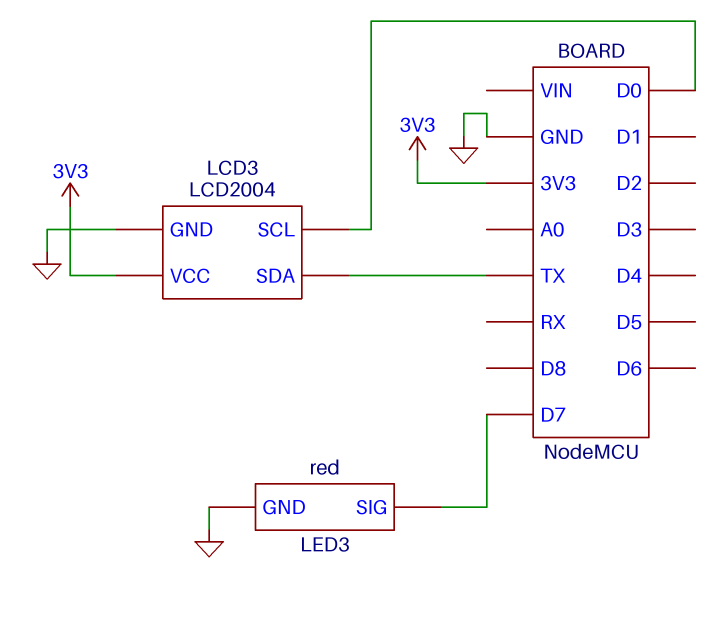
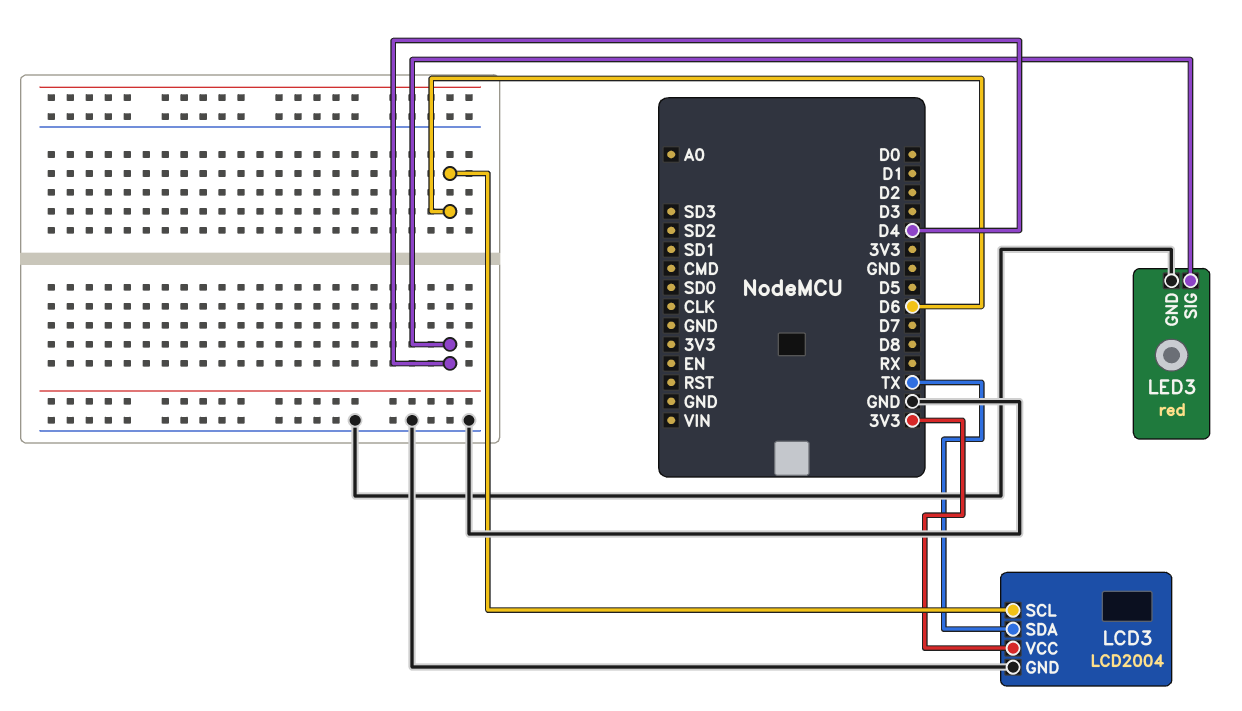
LCD3 pin SCL: D0 -> D6
LED3 pin SIG: D7 -> D4

